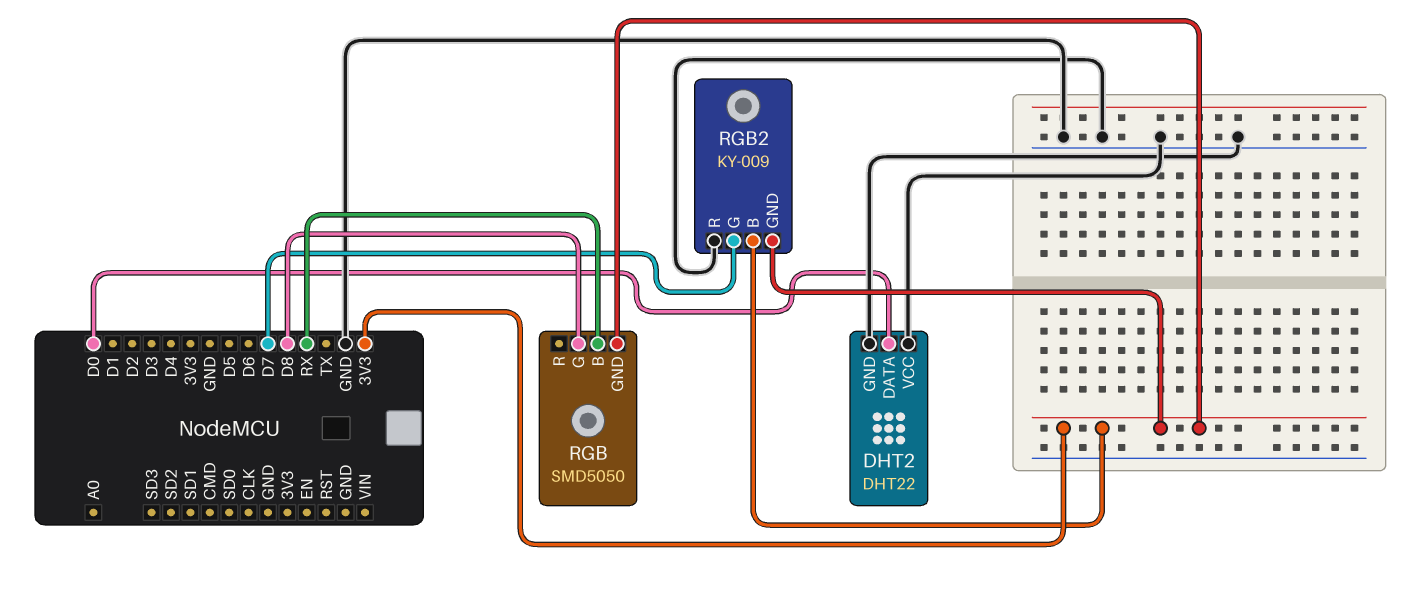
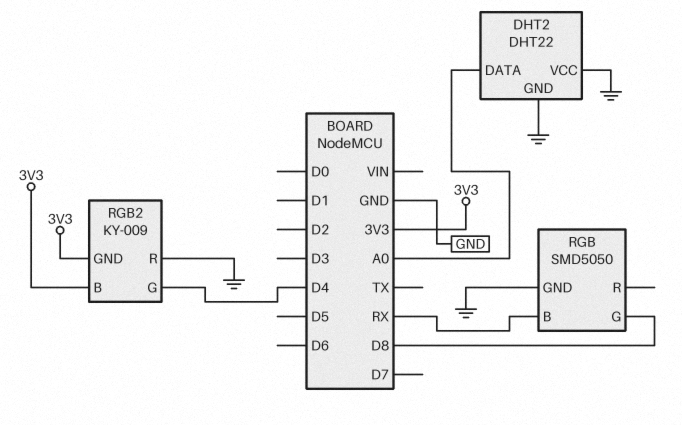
DHT2 pin DATA: D0 -> A0
RGB pin GND: 3V3 -> GND
RGB2 pin G: D7 -> D4

